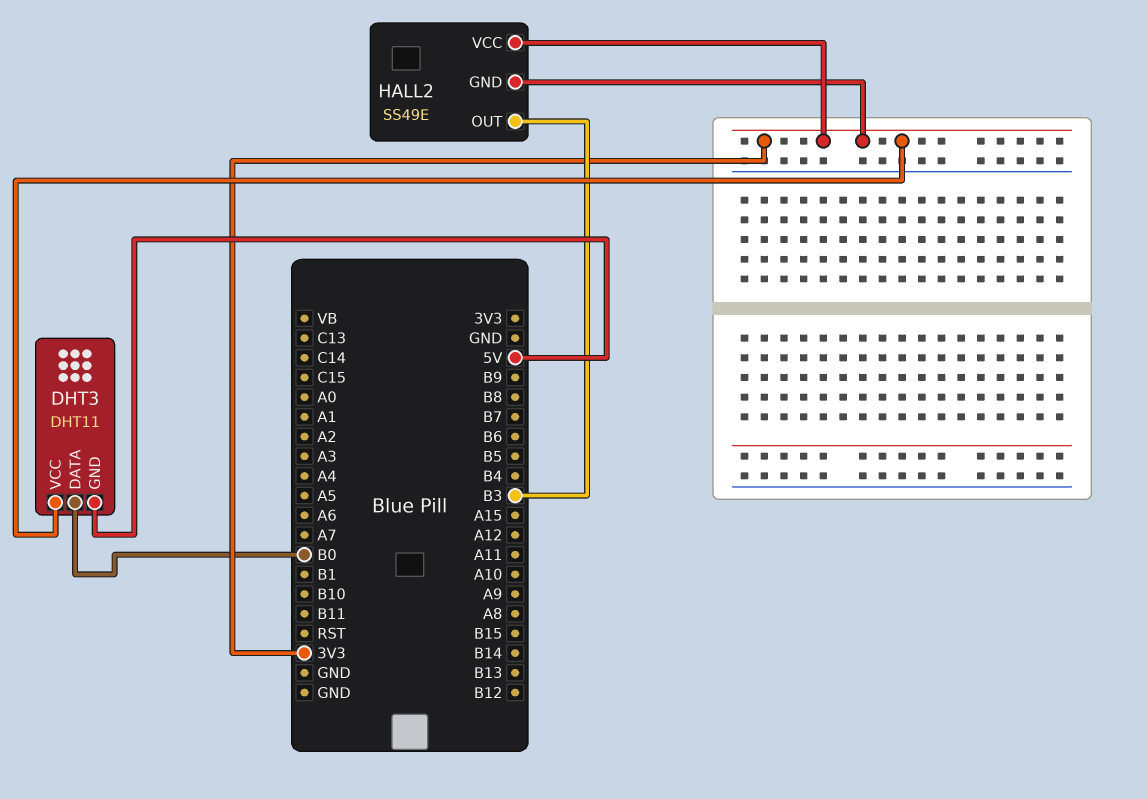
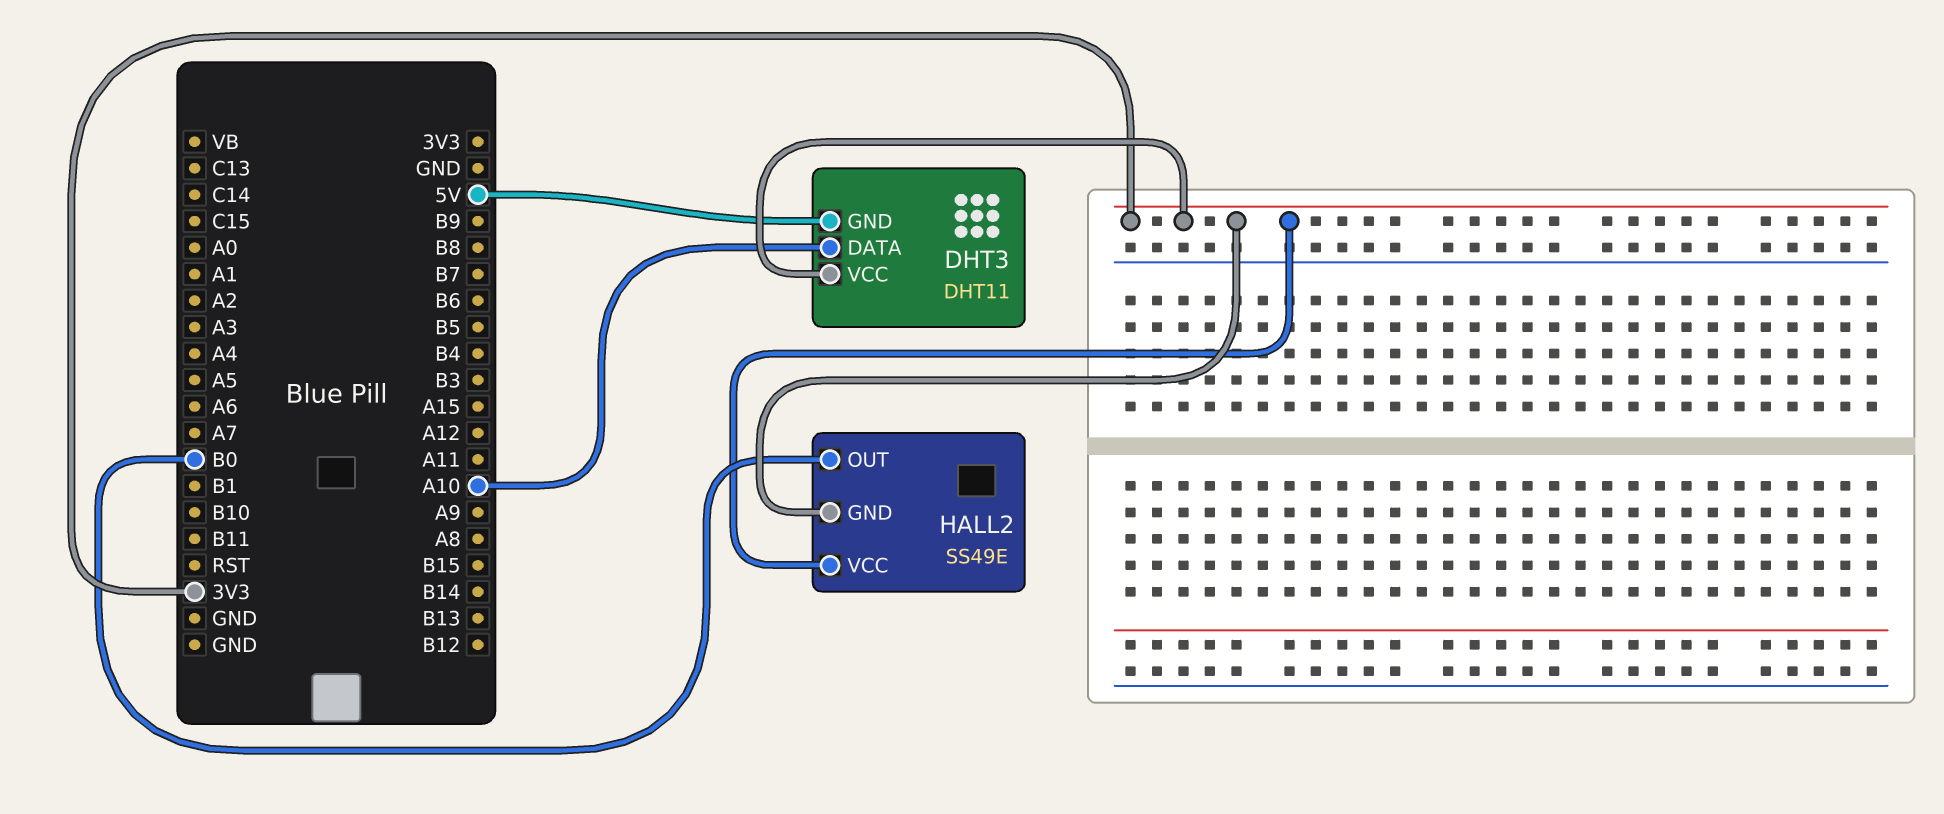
DHT3 pin DATA: B0 -> A10
HALL2 pin OUT: B3 -> B0

